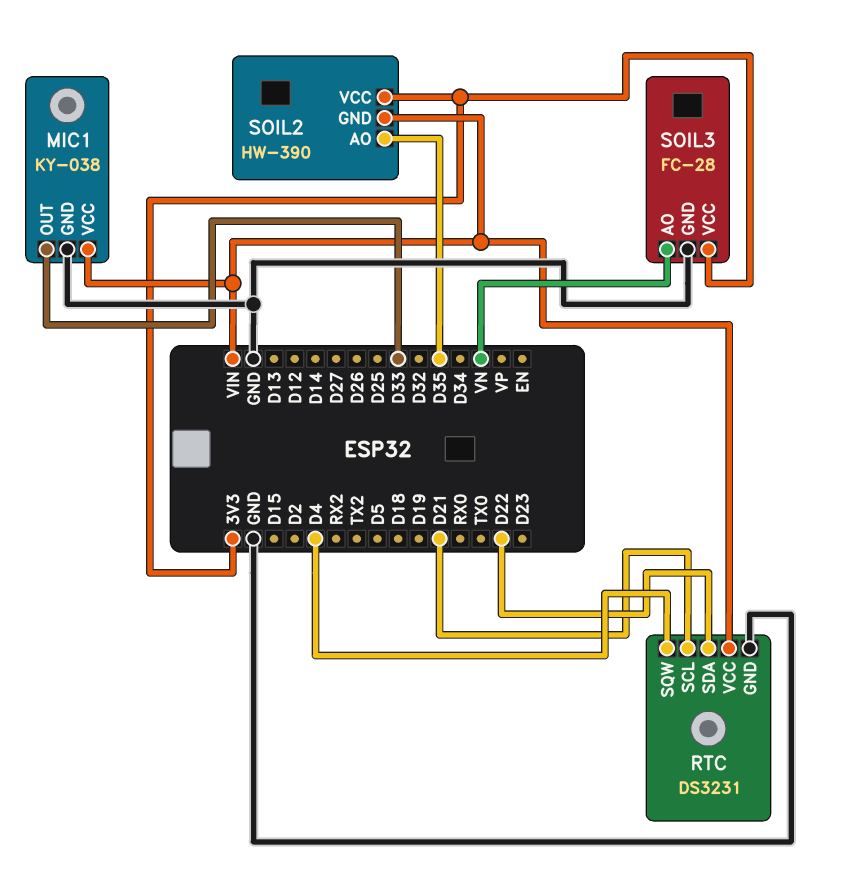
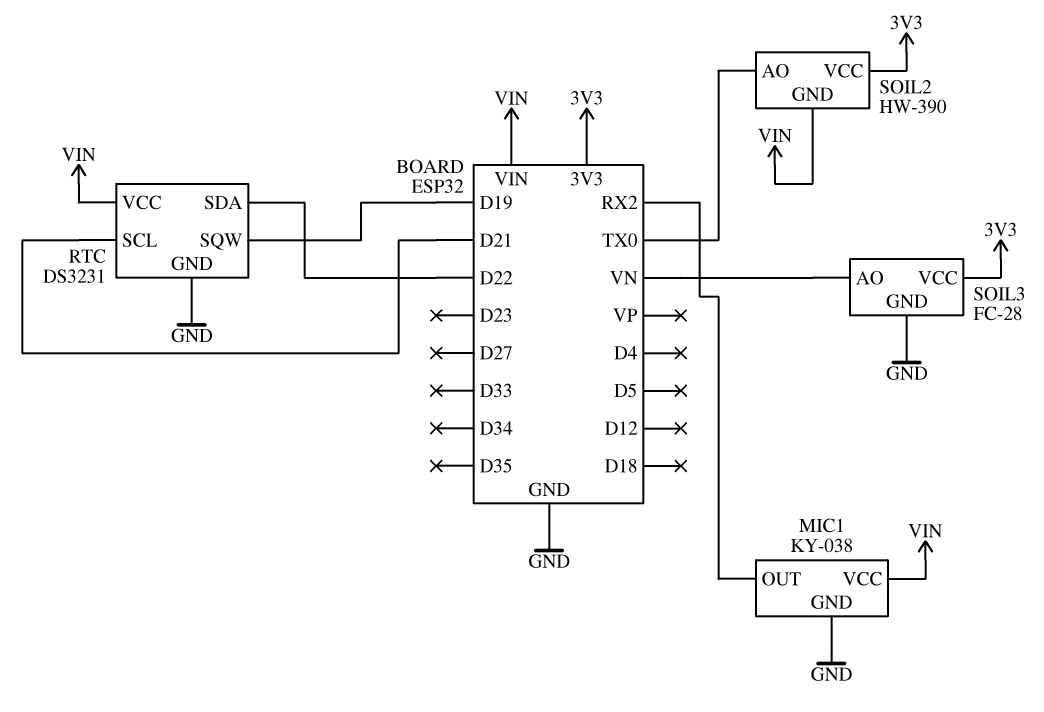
MIC1 pin OUT: D33 -> RX2
RTC pin SQW: D4 -> D19
SOIL2 pin AO: D35 -> TX0

